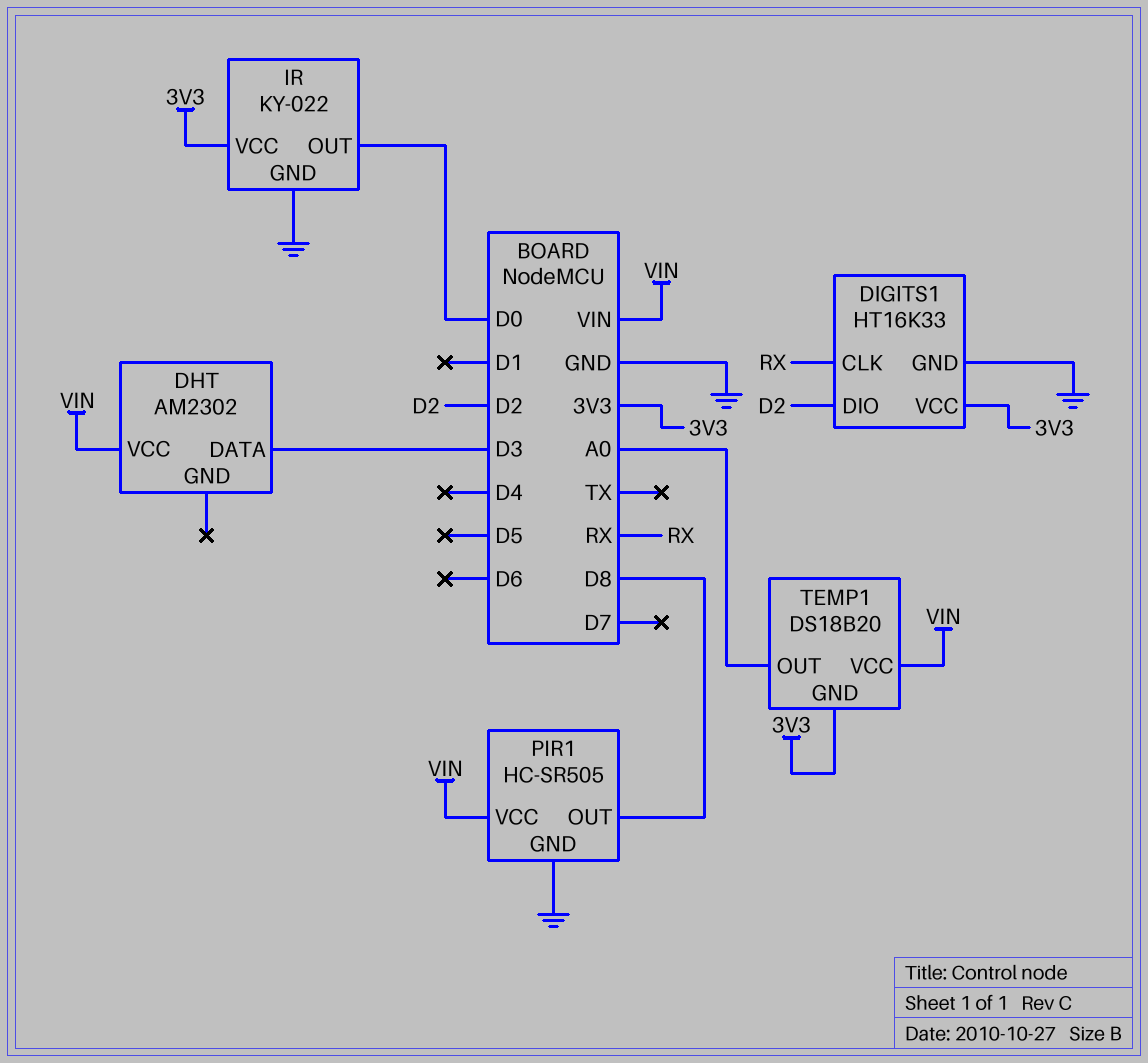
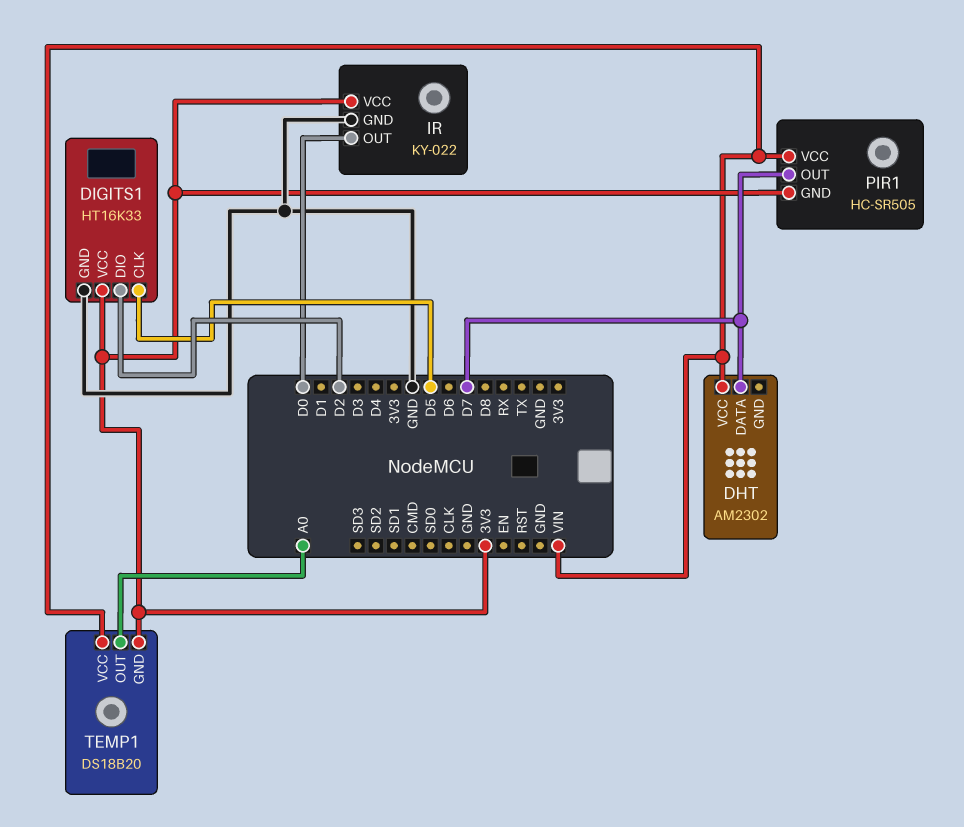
DHT pin DATA: D3 -> D7
DIGITS1 pin CLK: RX -> D5
PIR1 pin GND: GND -> 3V3
PIR1 pin OUT: D8 -> D7

